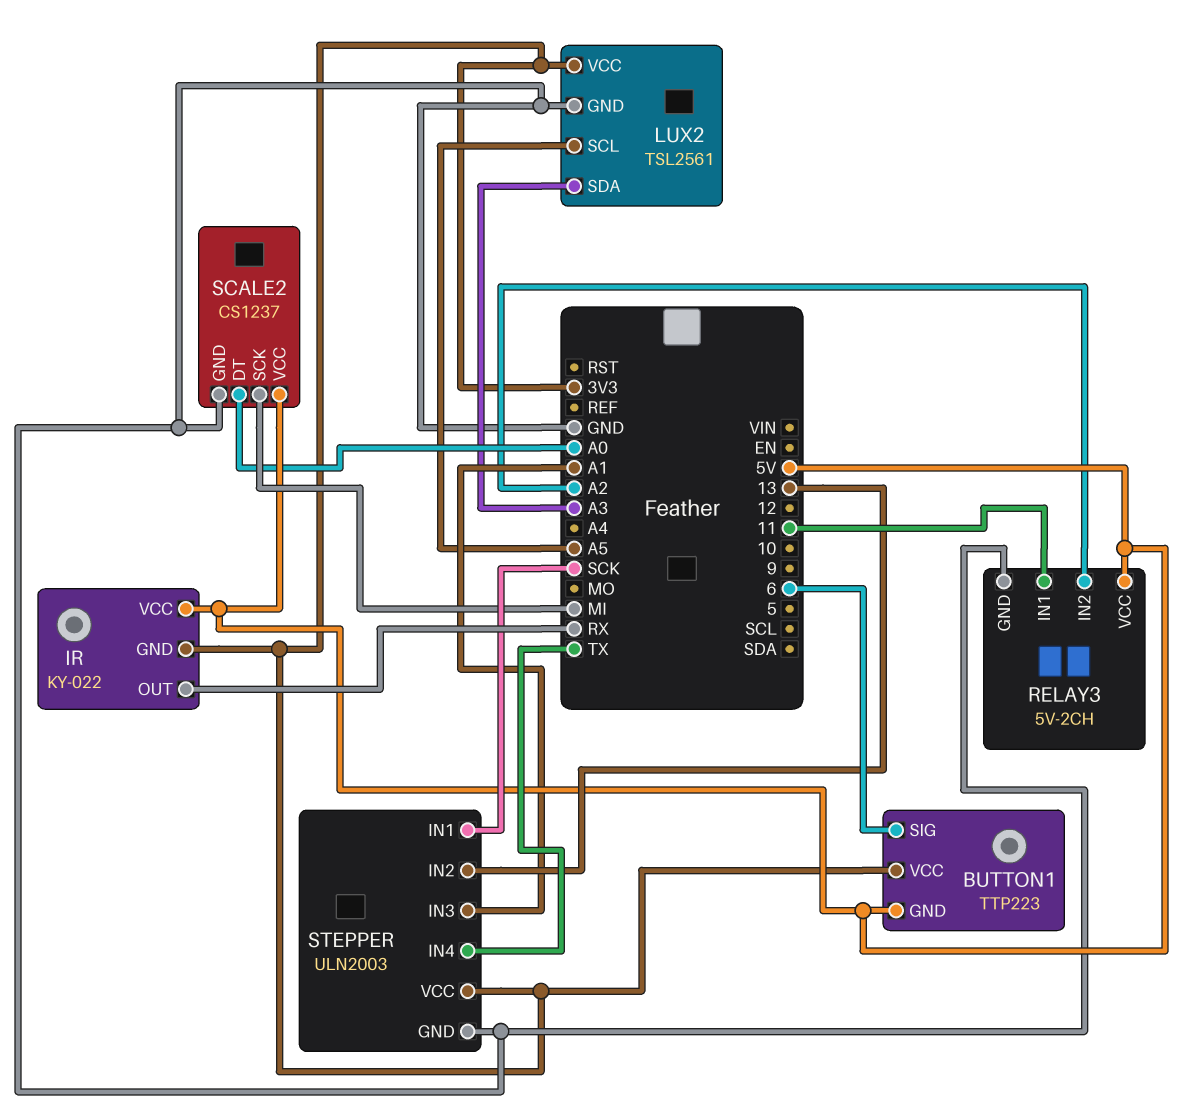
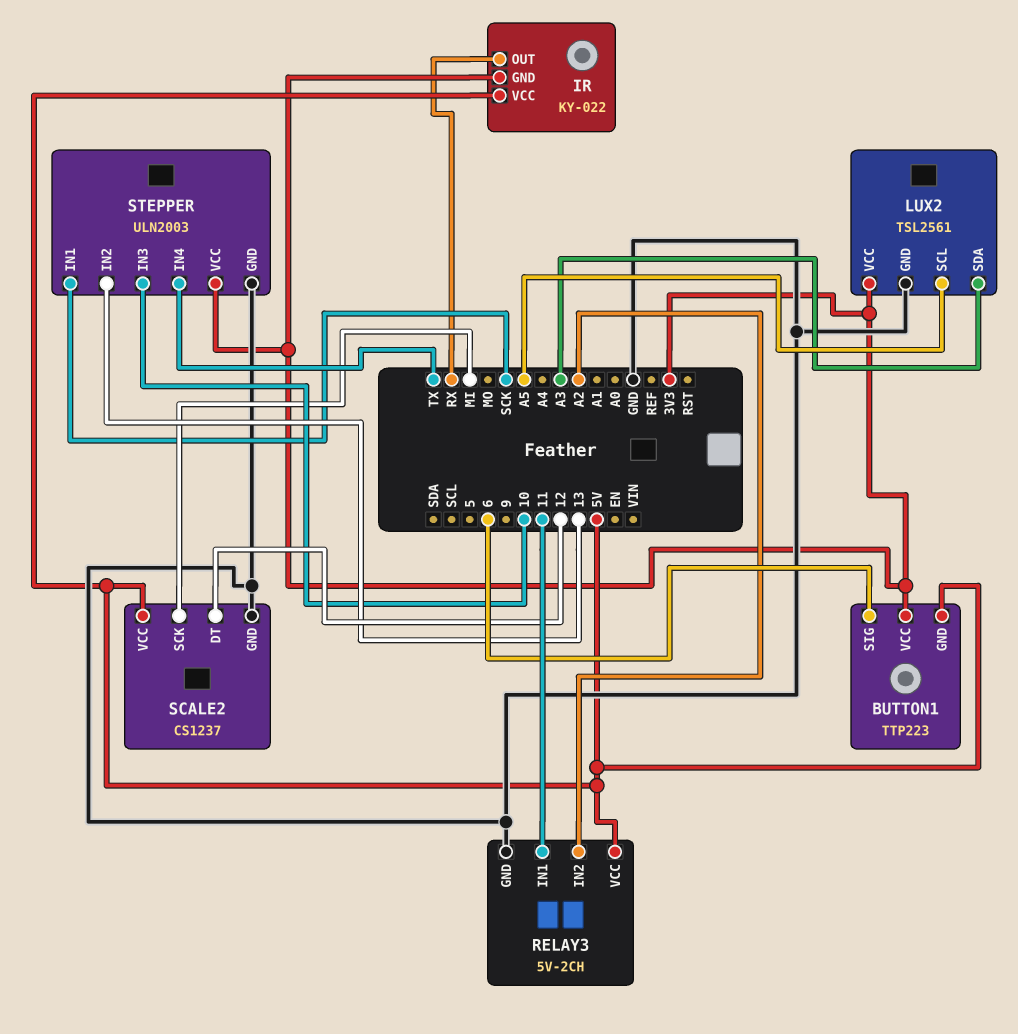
SCALE2 pin DT: A0 -> 12
STEPPER pin IN3: A1 -> 10

